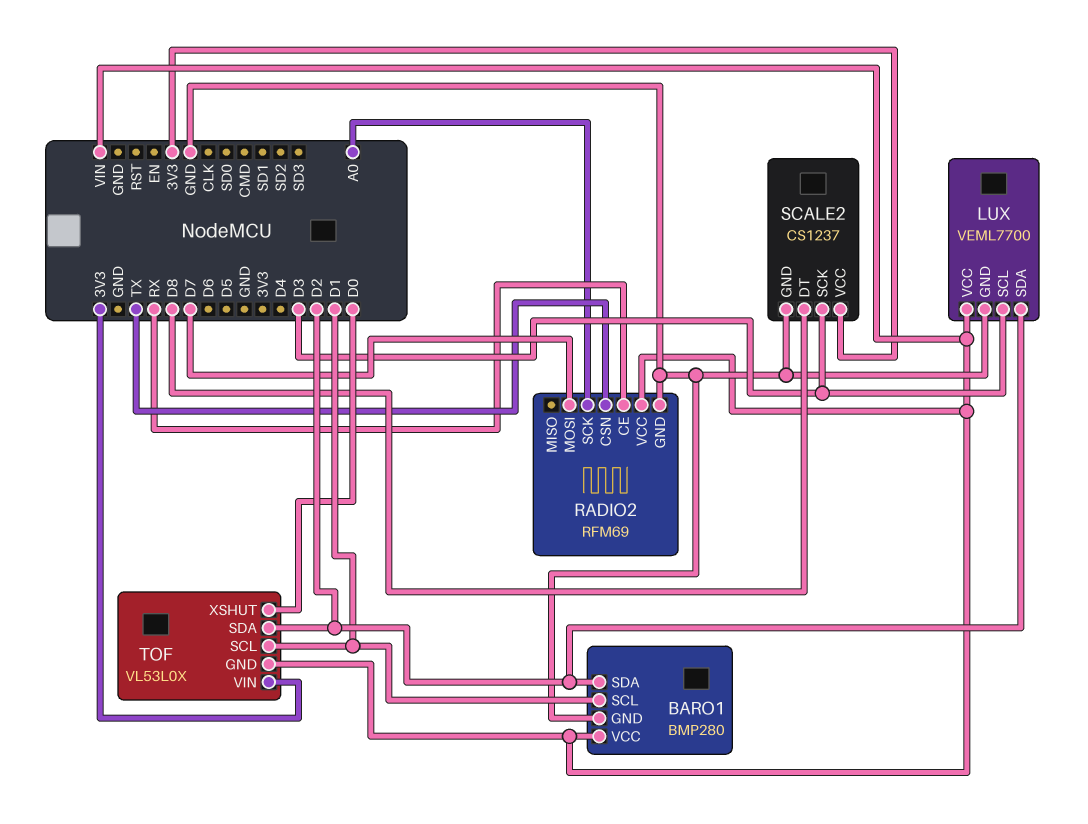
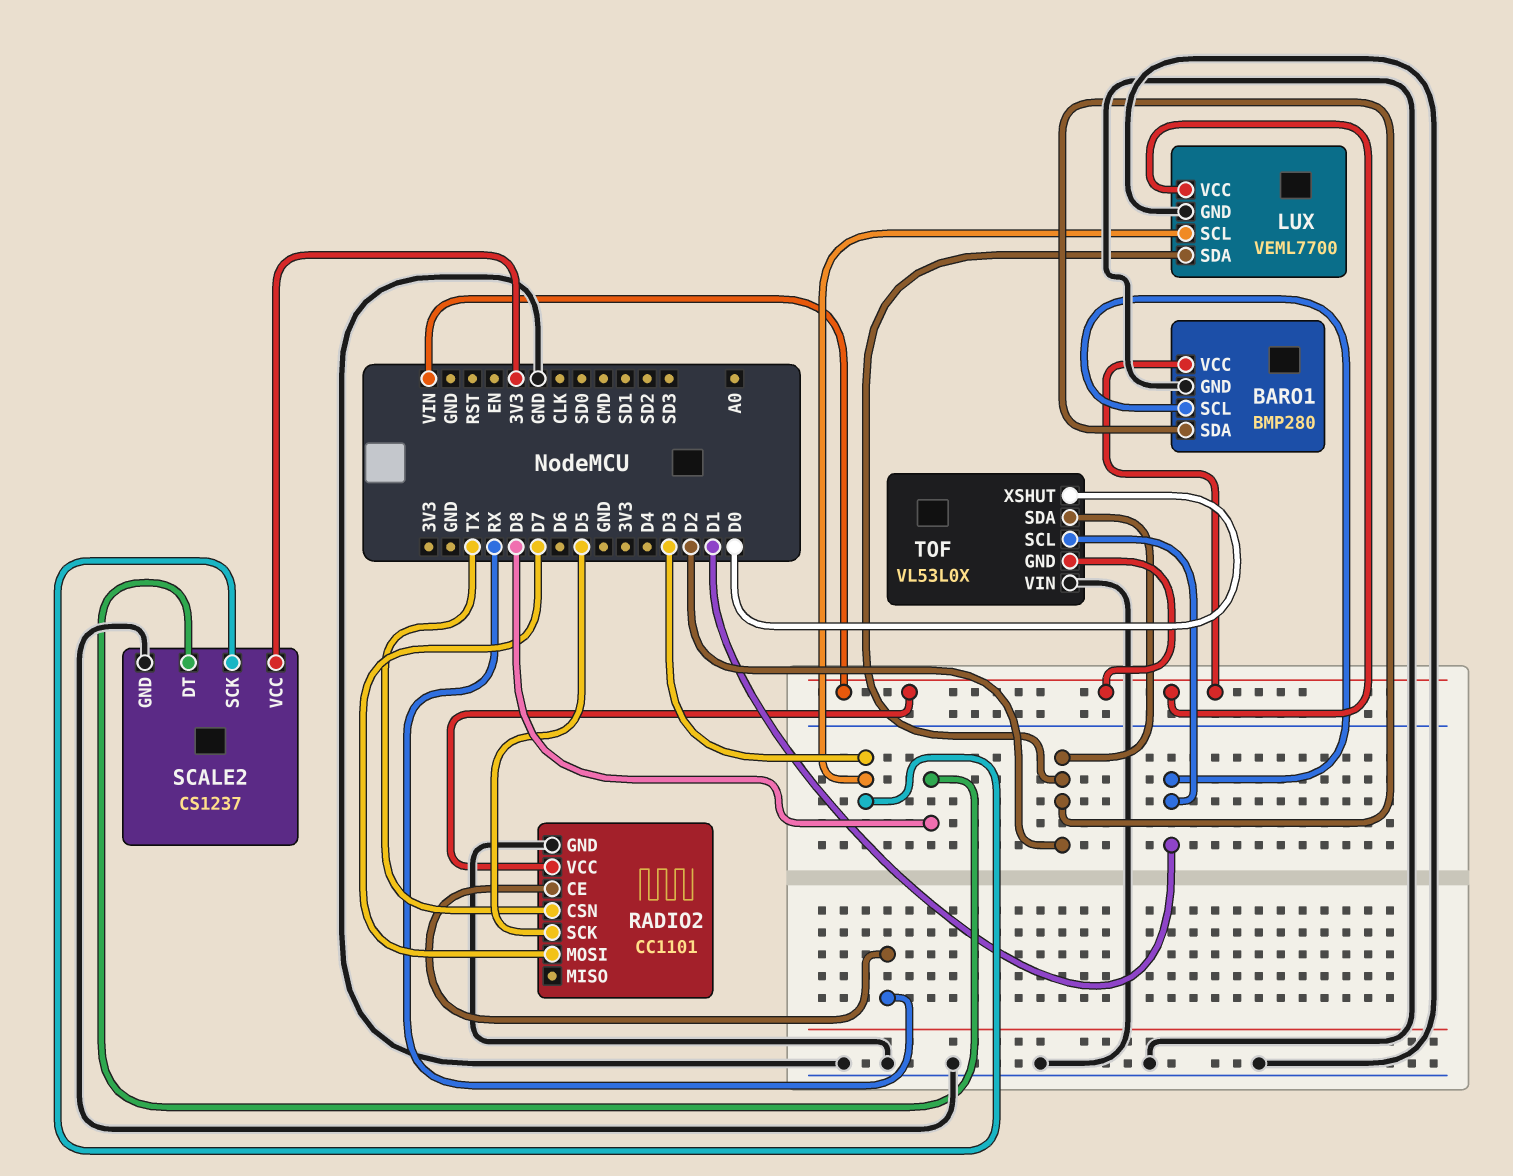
RADIO2: RFM69 -> CC1101
RADIO2 pin SCK: A0 -> D5
TOF pin VIN: 3V3 -> GND

